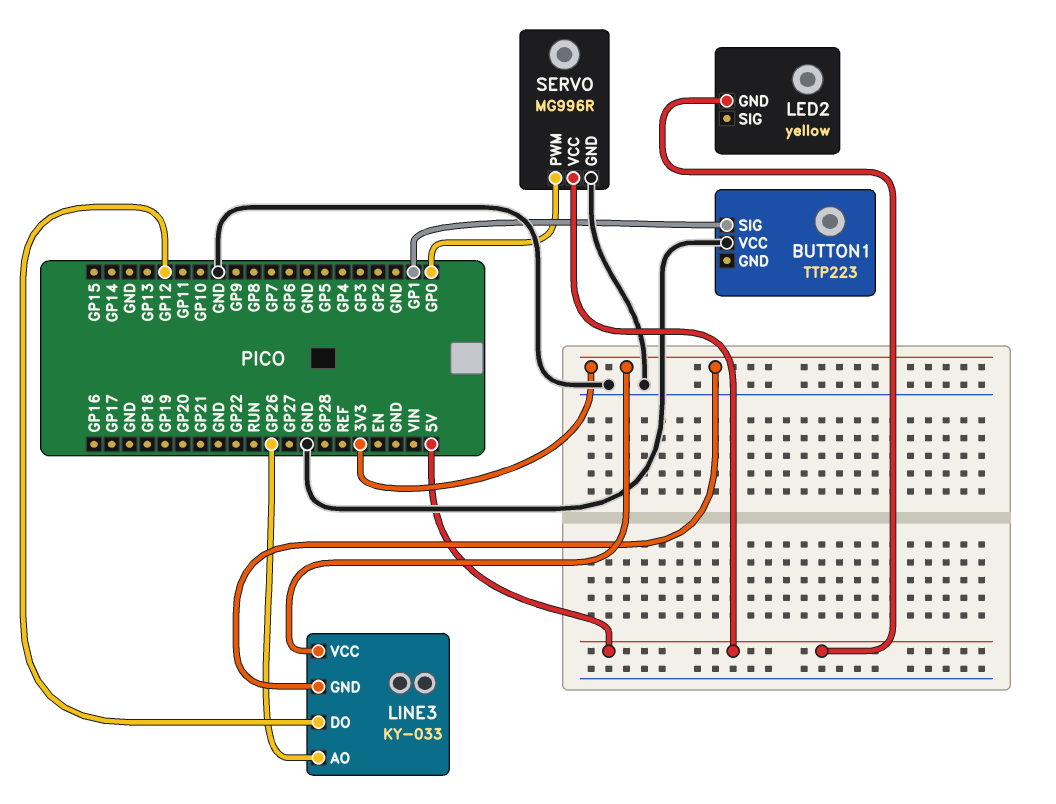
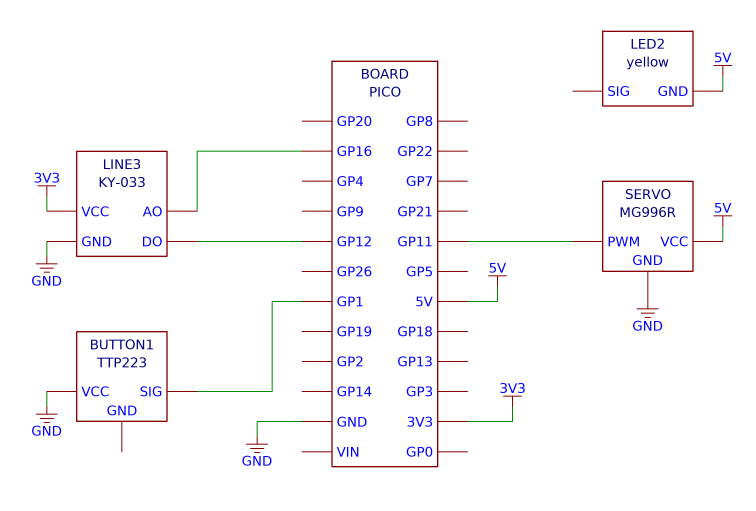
LINE3 pin AO: GP26 -> GP16
LINE3 pin GND: 3V3 -> GND
SERVO pin PWM: GP0 -> GP11

